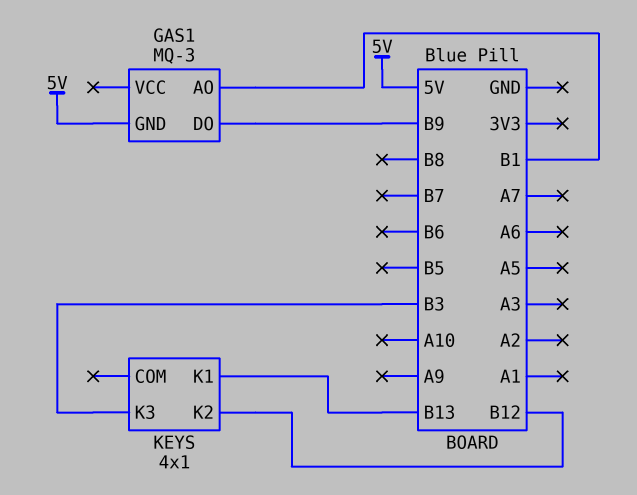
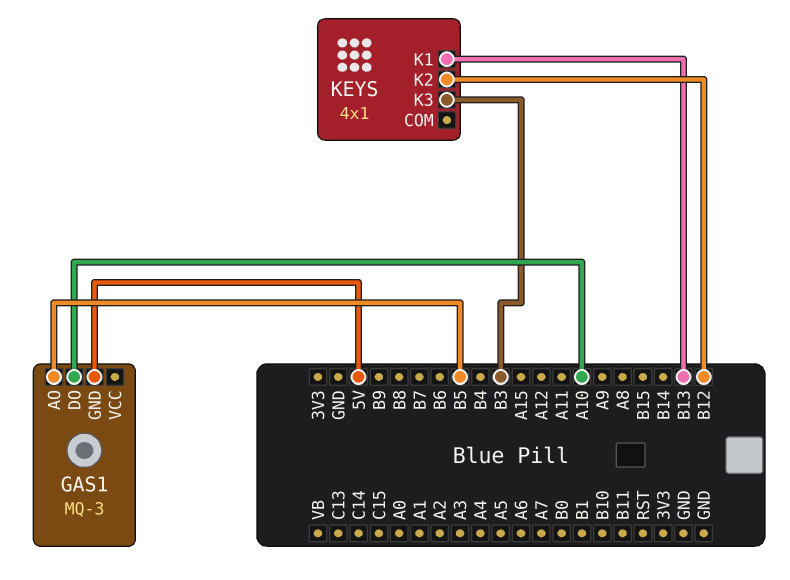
GAS1 pin AO: B1 -> B5
GAS1 pin DO: B9 -> A10

